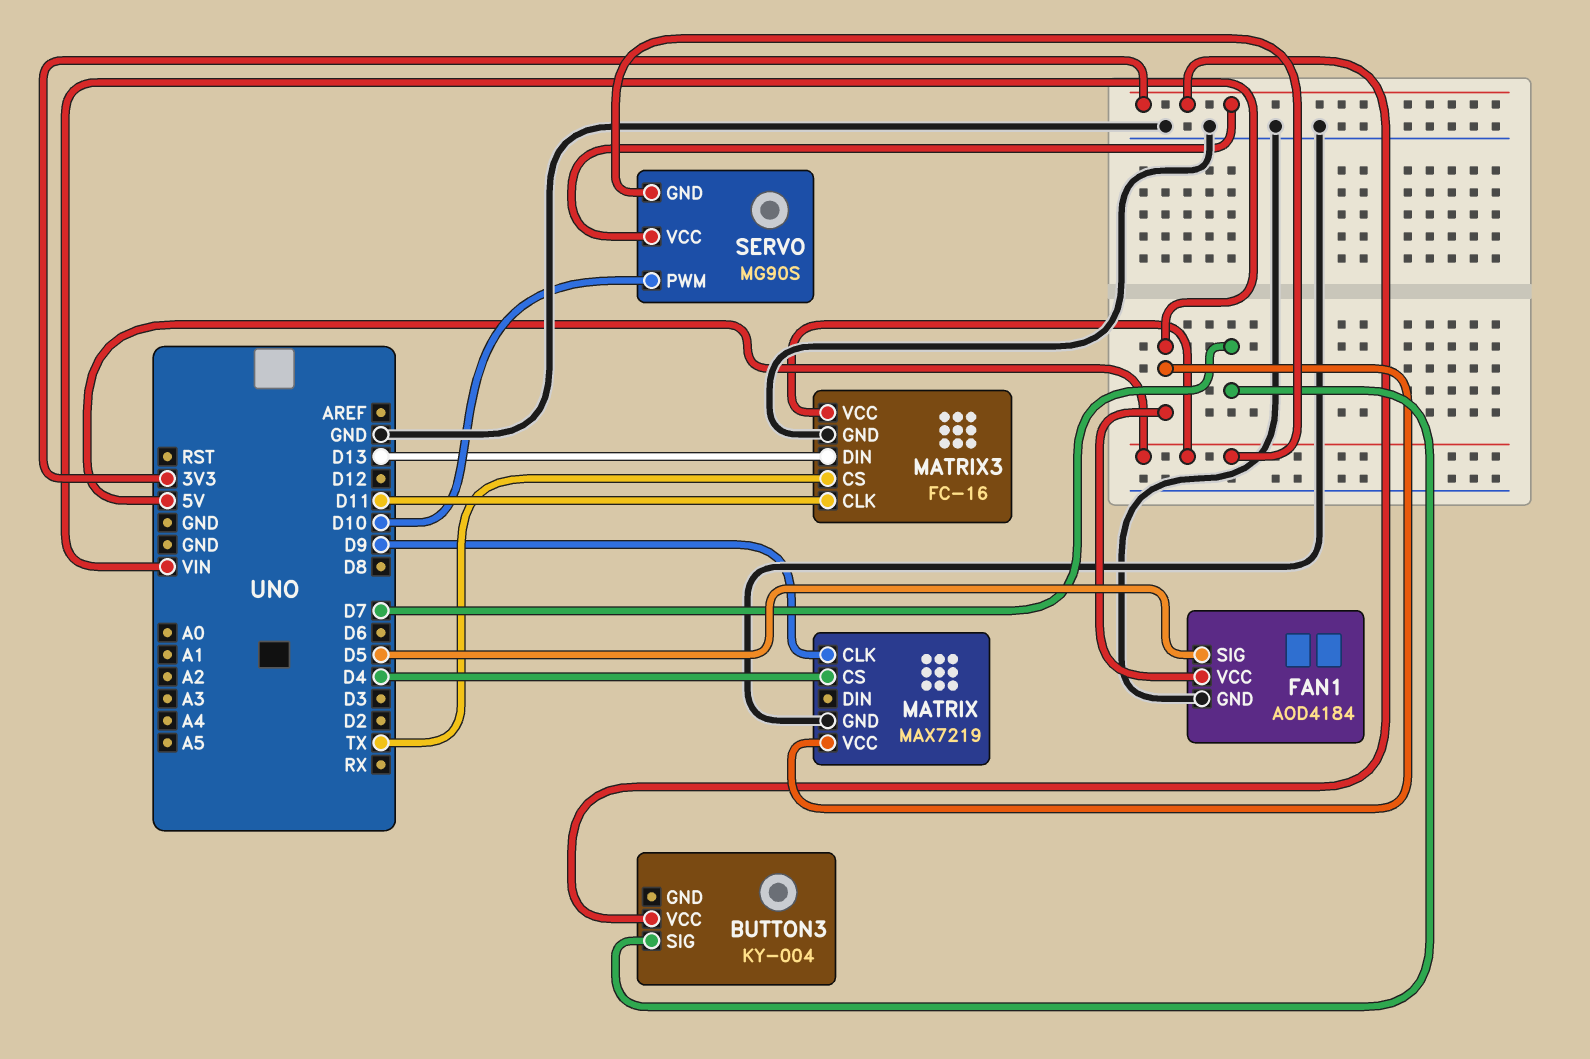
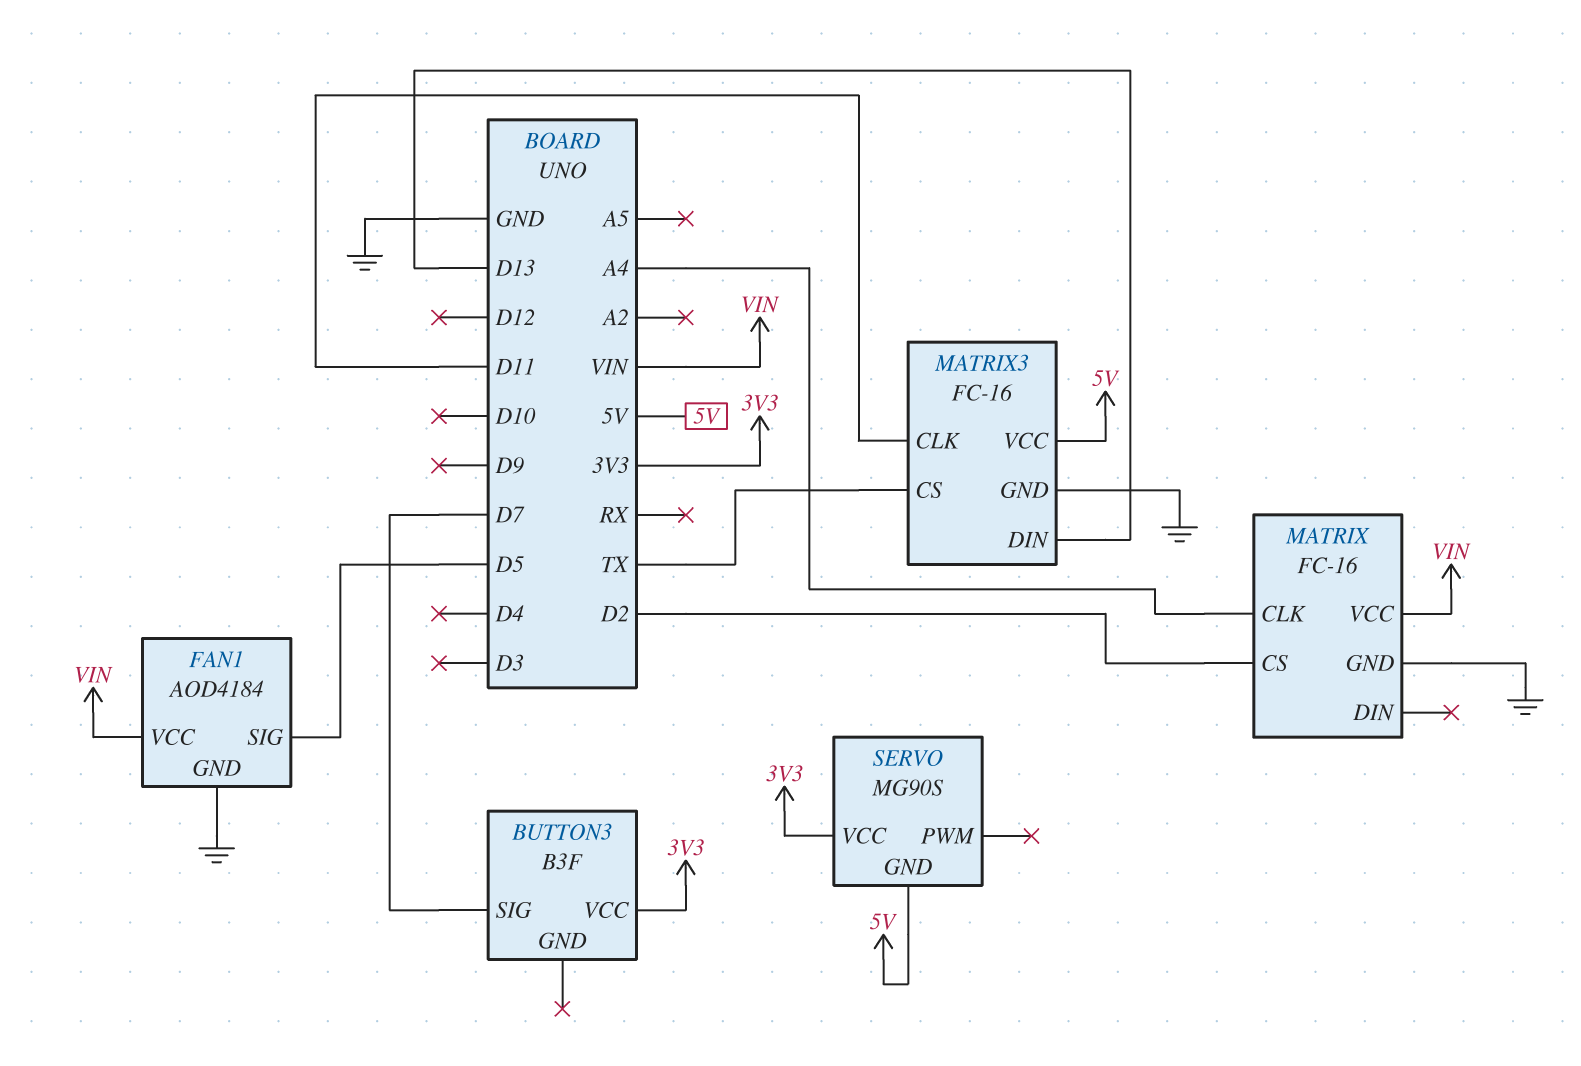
BUTTON3: KY-004 -> B3F
MATRIX: MAX7219 -> FC-16
MATRIX pin CLK: D9 -> A4
MATRIX pin CS: D4 -> D2
SERVO pin PWM: D10 -> none

